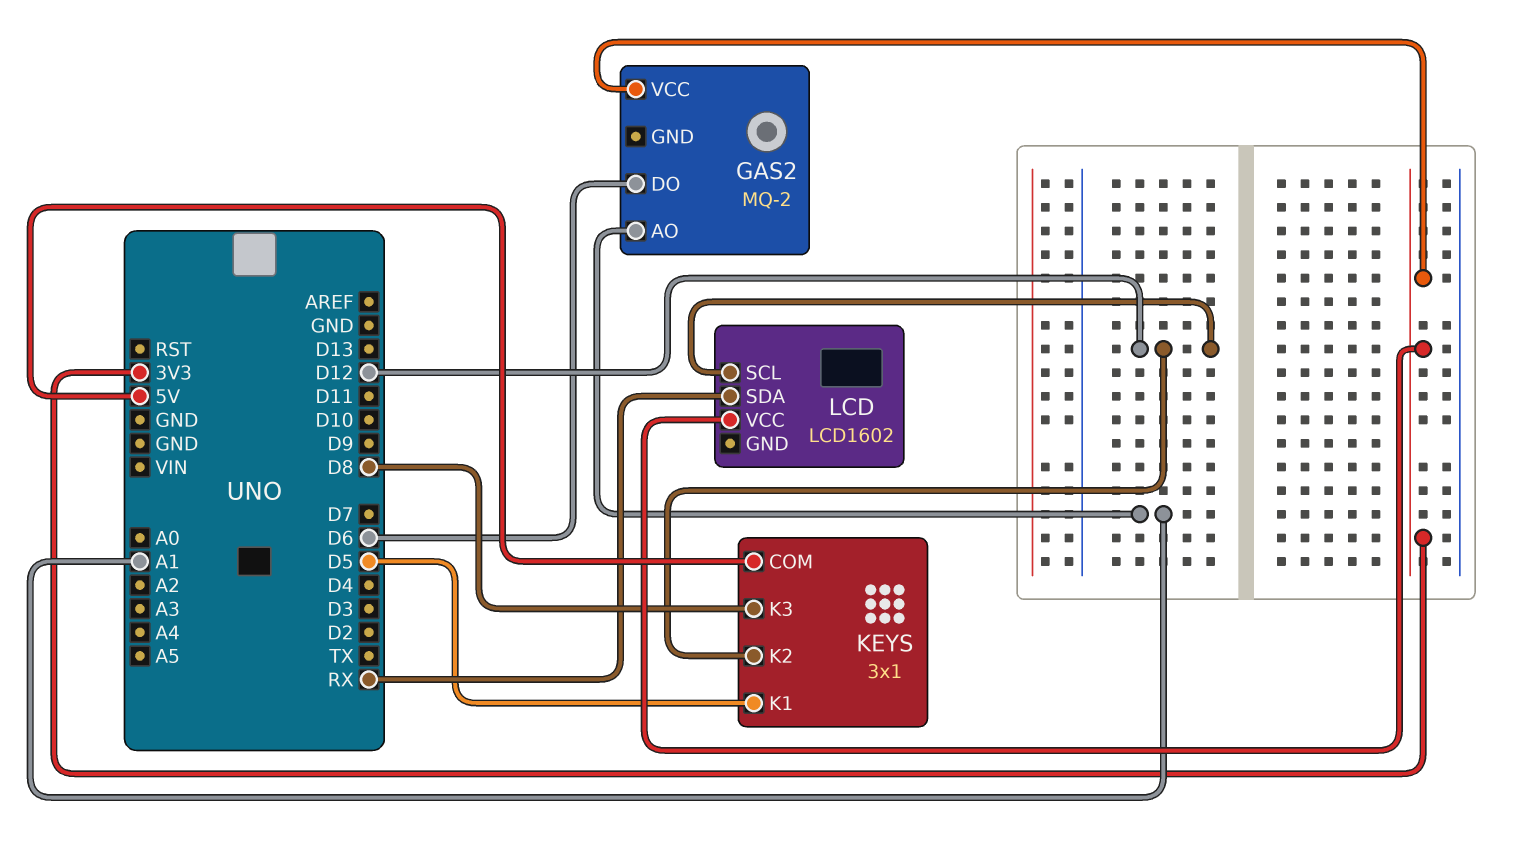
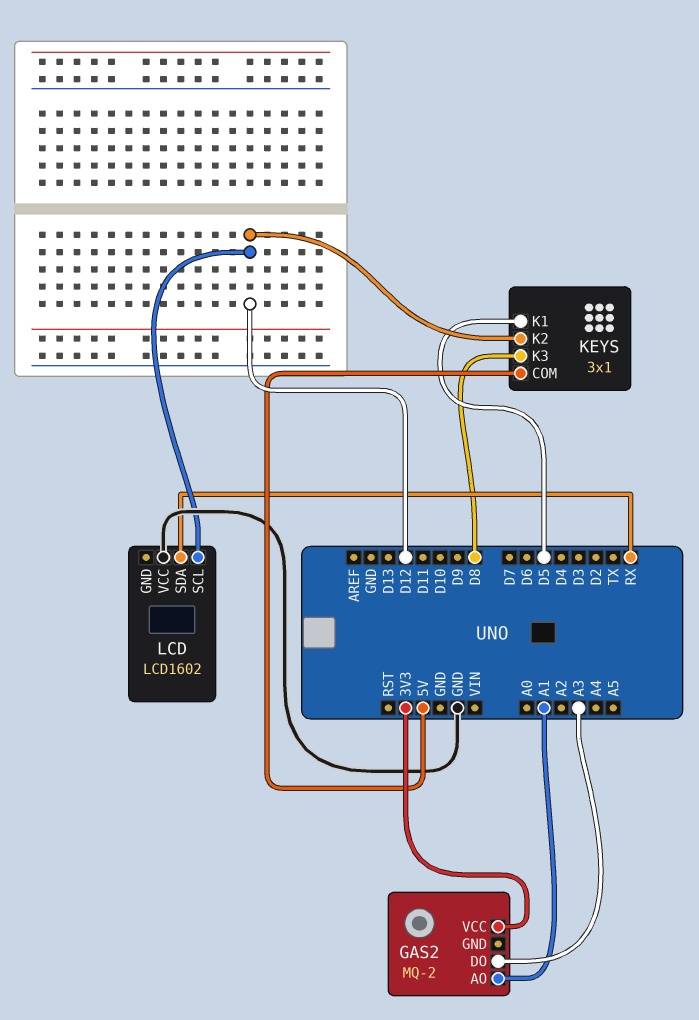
GAS2 pin DO: D6 -> A3
LCD pin VCC: 3V3 -> GND

